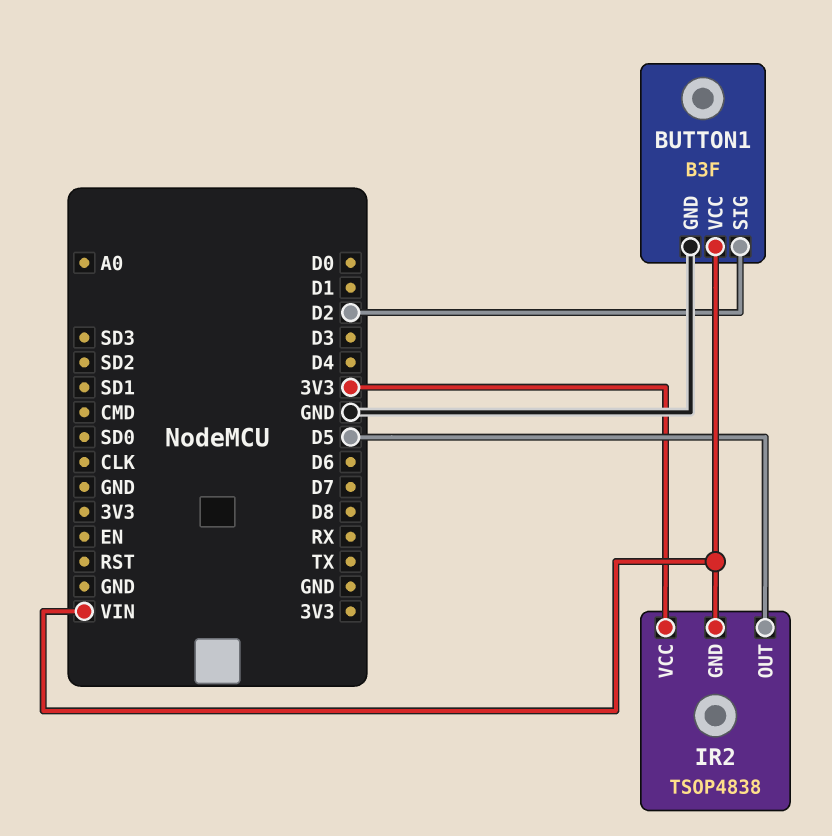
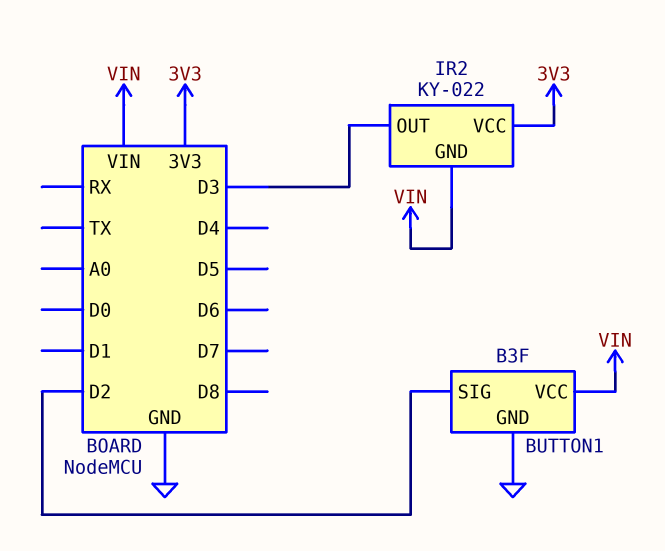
IR2: TSOP4838 -> KY-022
IR2 pin OUT: D5 -> D3

